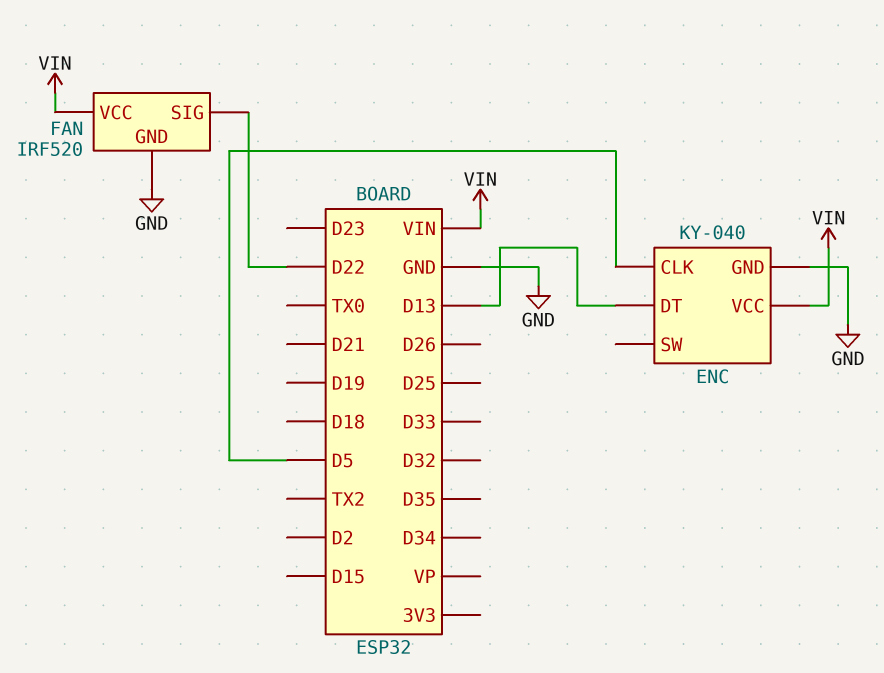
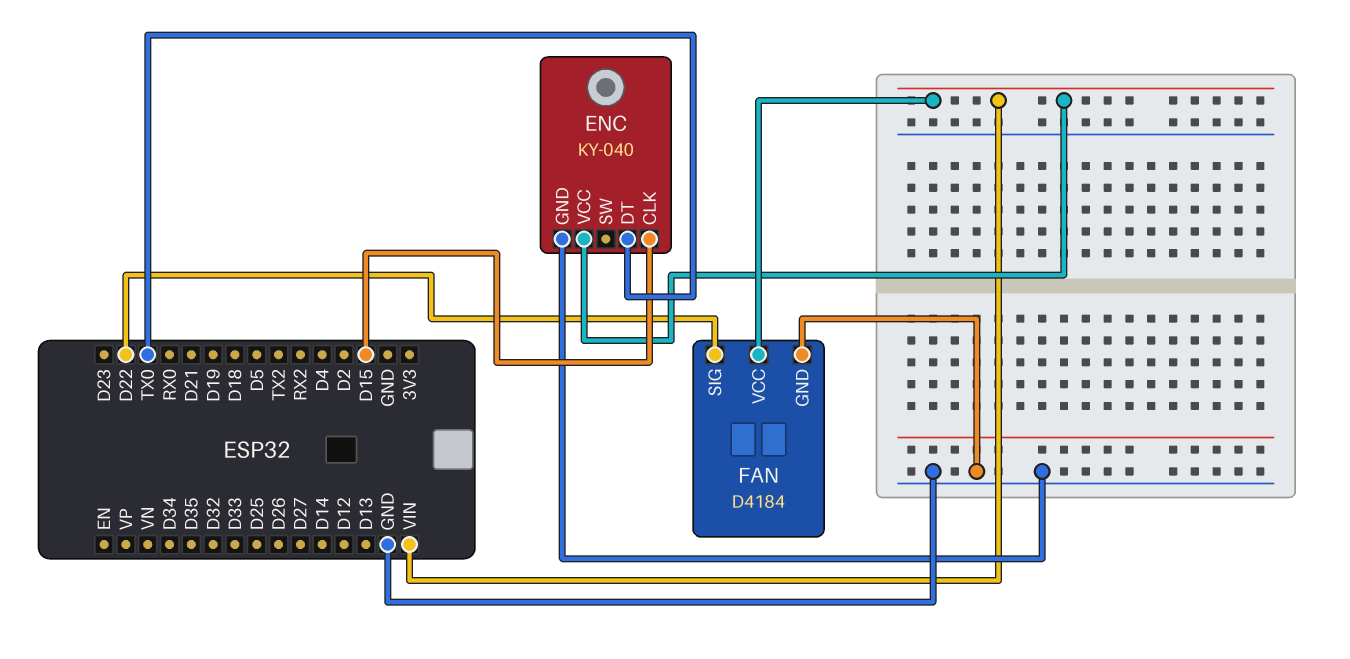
ENC pin CLK: D5 -> D15
ENC pin DT: D13 -> TX0
FAN: IRF520 -> D4184

